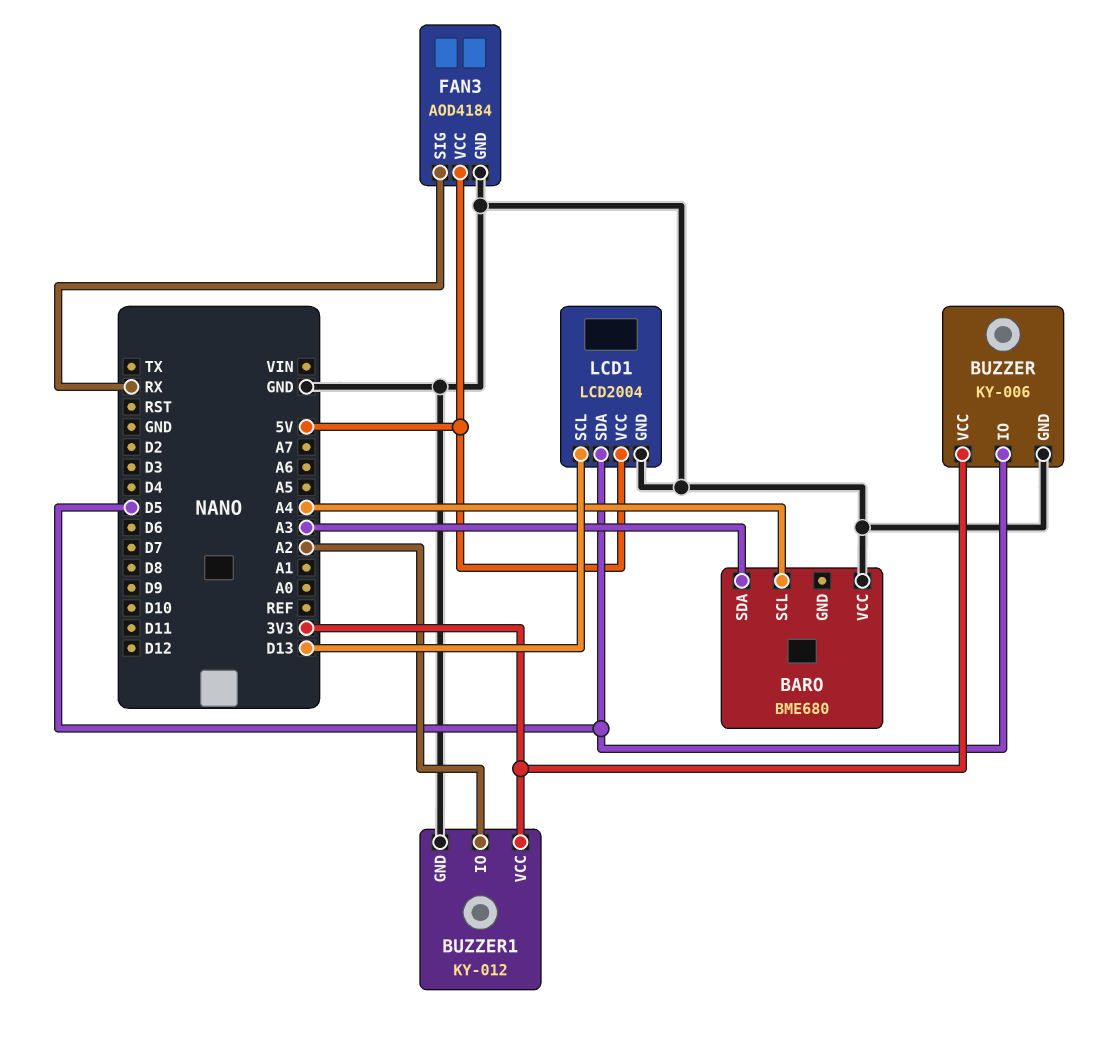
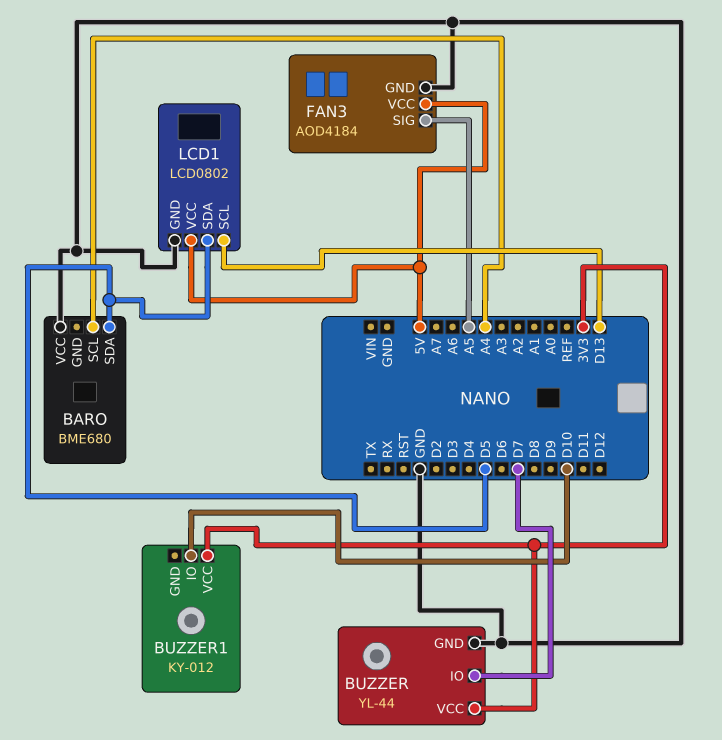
BARO pin SDA: A3 -> D5
BUZZER: KY-006 -> YL-44
BUZZER pin IO: D5 -> D7
BUZZER1 pin GND: GND -> none
BUZZER1 pin IO: A2 -> D10
FAN3 pin SIG: RX -> A5
LCD1: LCD2004 -> LCD0802

